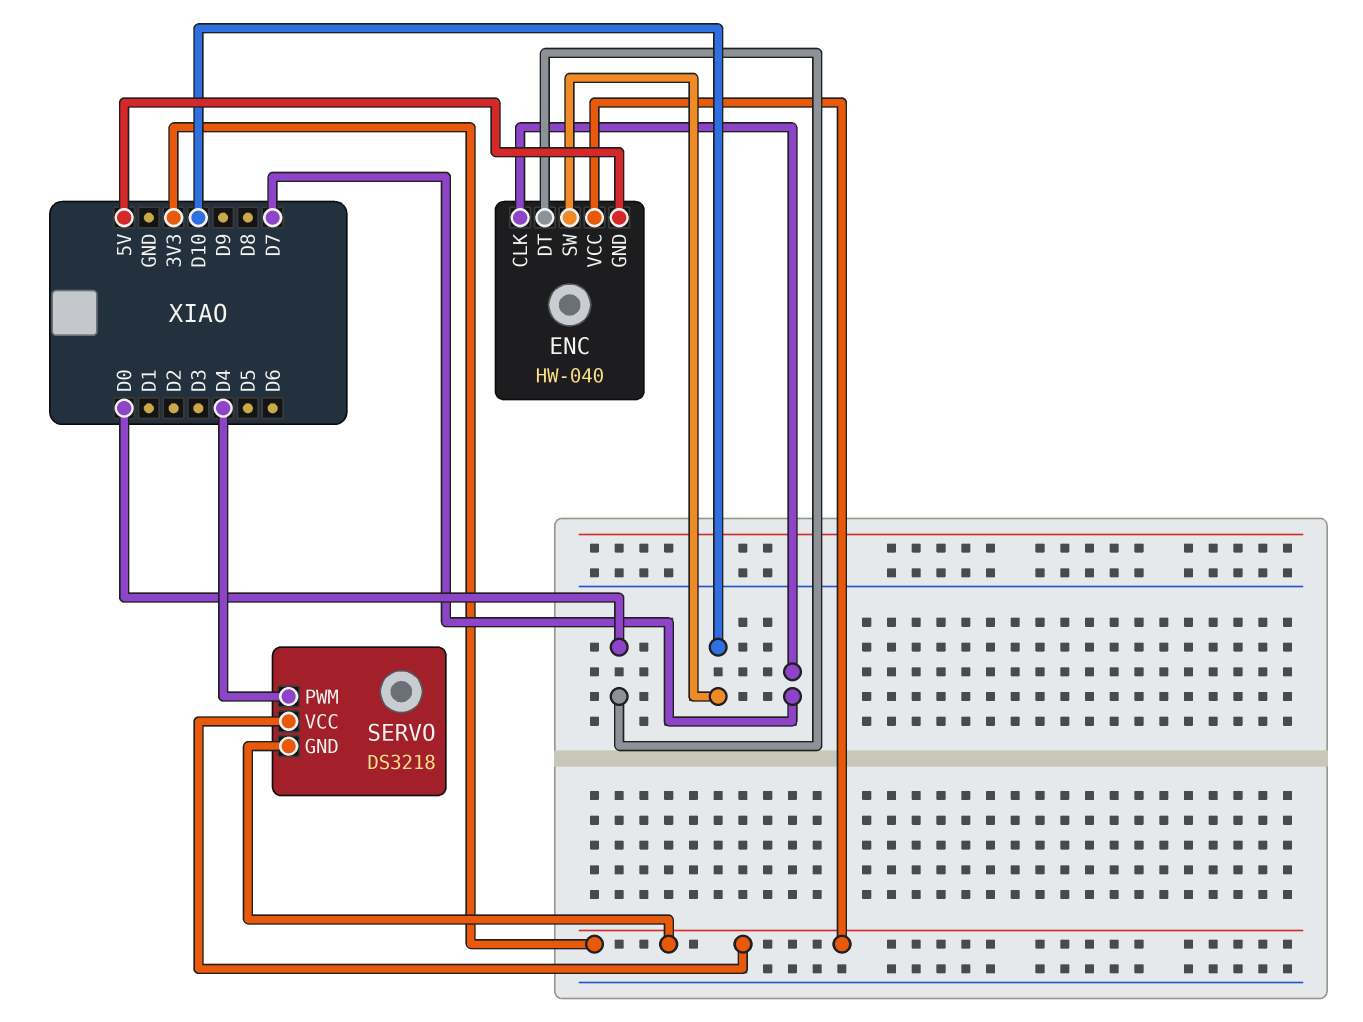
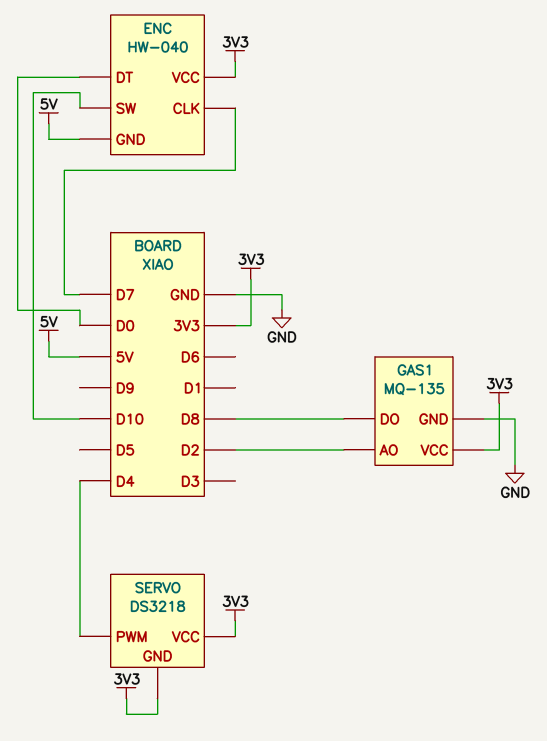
GAS1: none -> MQ-135
GAS1 pin AO: none -> D2
GAS1 pin DO: none -> D8
GAS1 pin GND: none -> GND
GAS1 pin VCC: none -> 3V3

